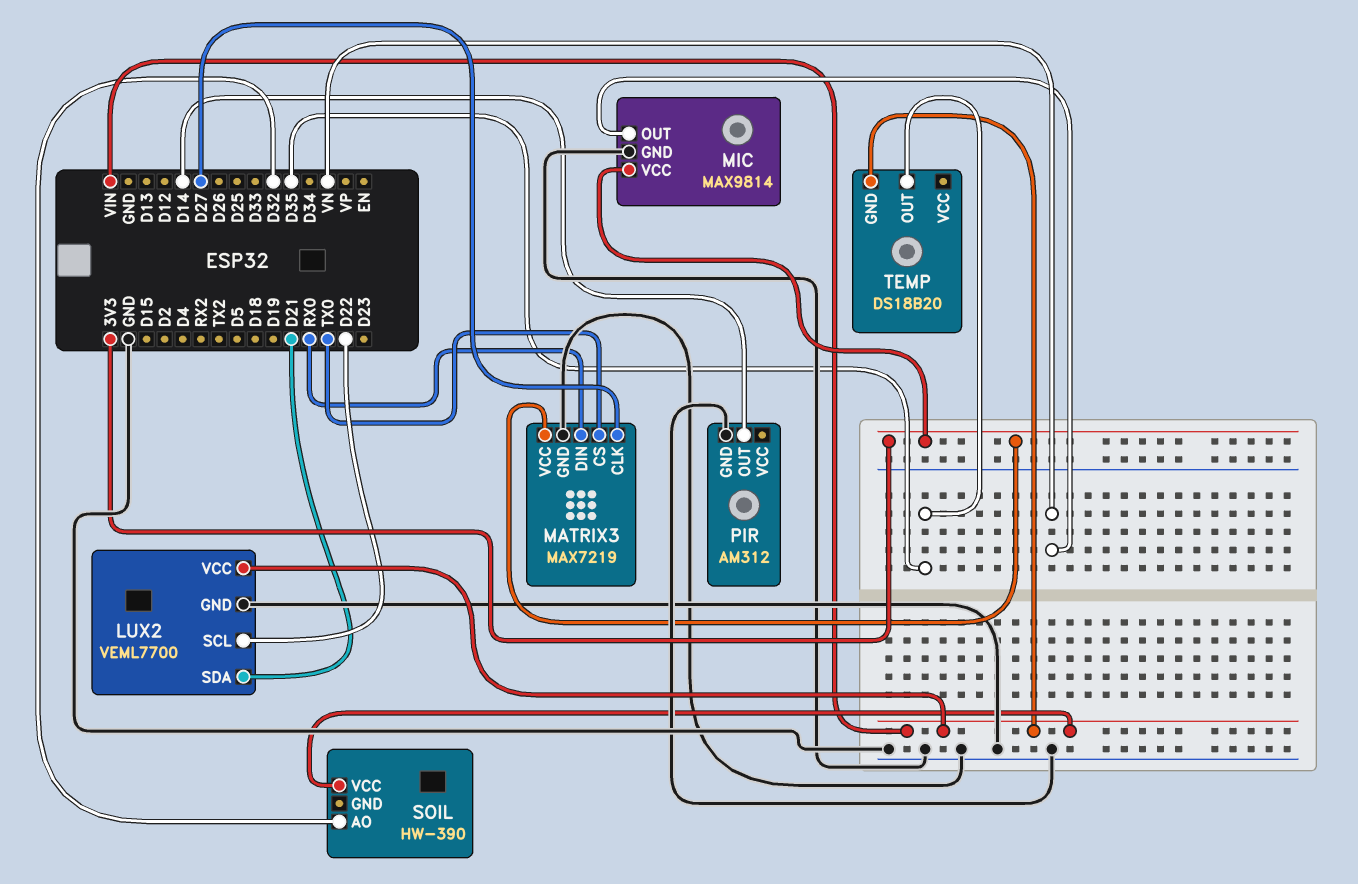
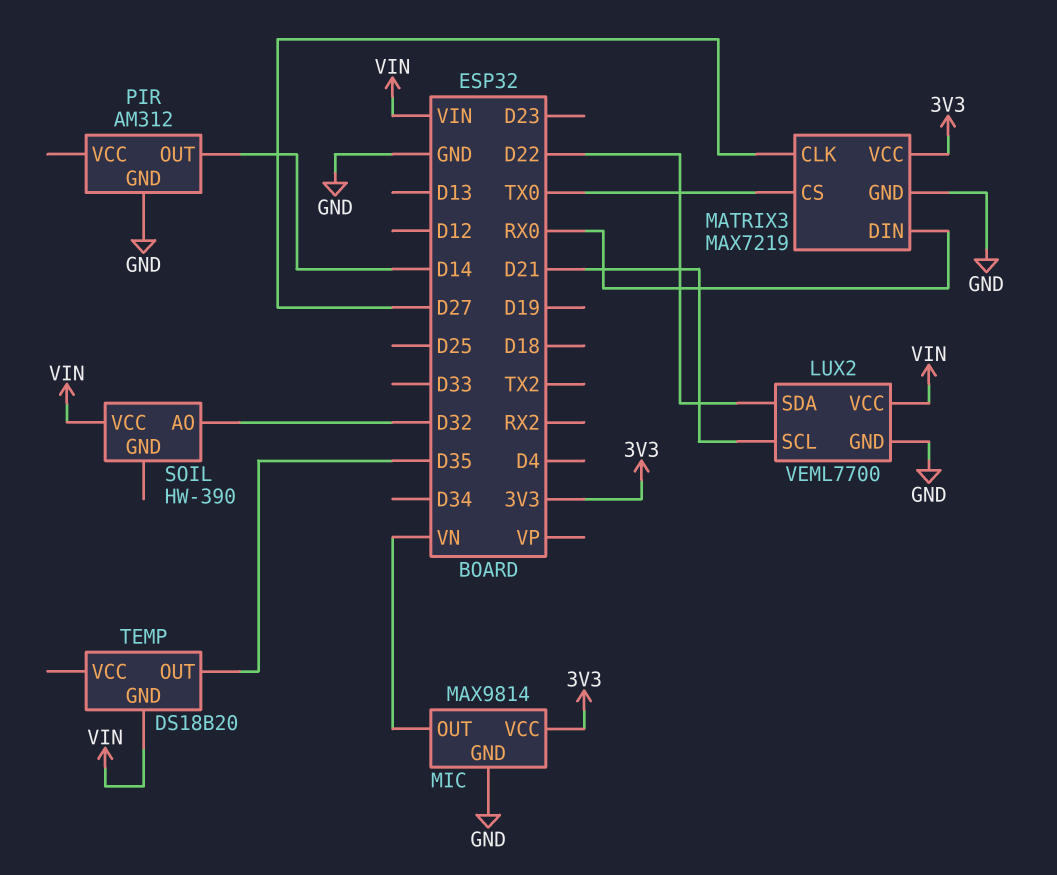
LUX2 pin SCL: D22 -> D21
LUX2 pin SDA: D21 -> D22

